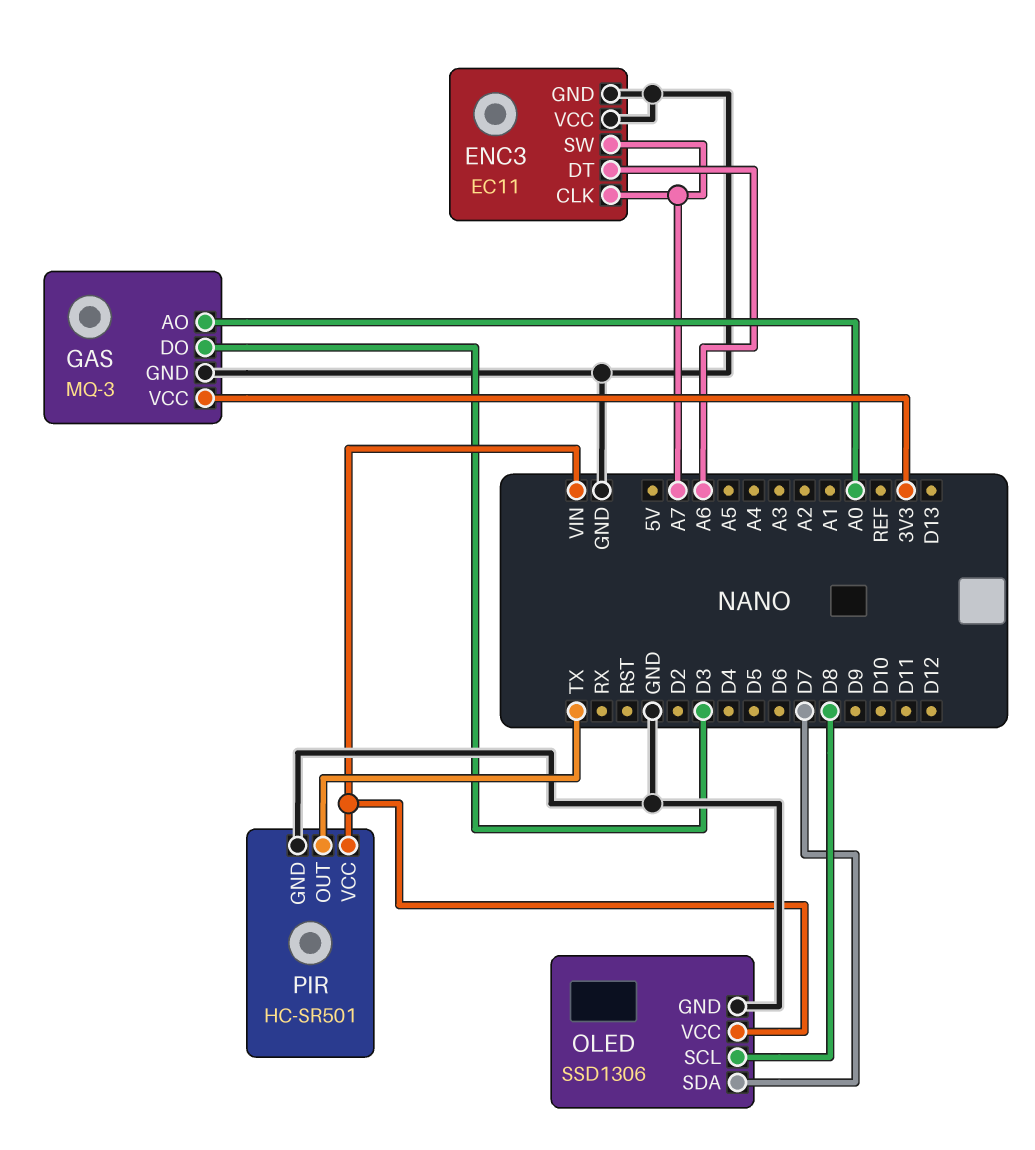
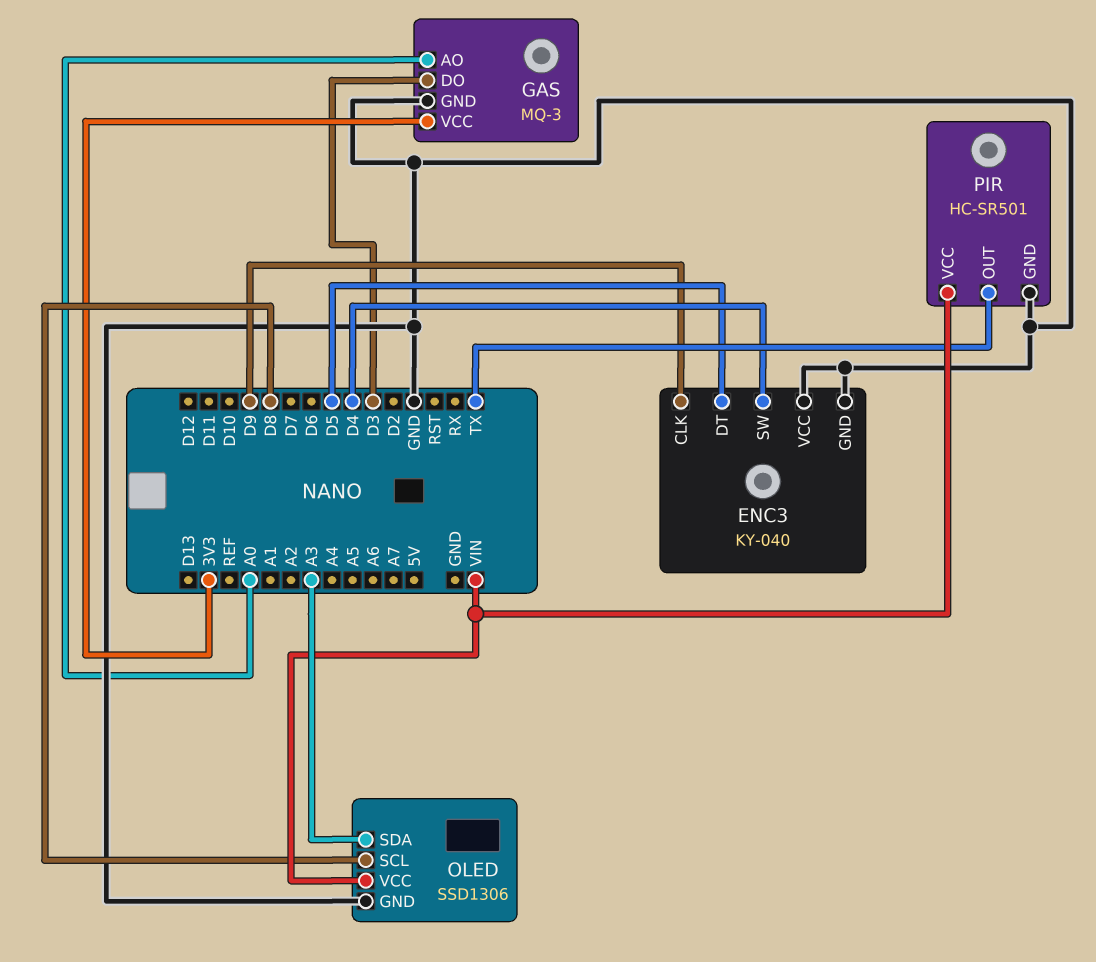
ENC3: EC11 -> KY-040
ENC3 pin CLK: A7 -> D9
ENC3 pin DT: A6 -> D5
ENC3 pin SW: A7 -> D4
OLED pin SDA: D7 -> A3

